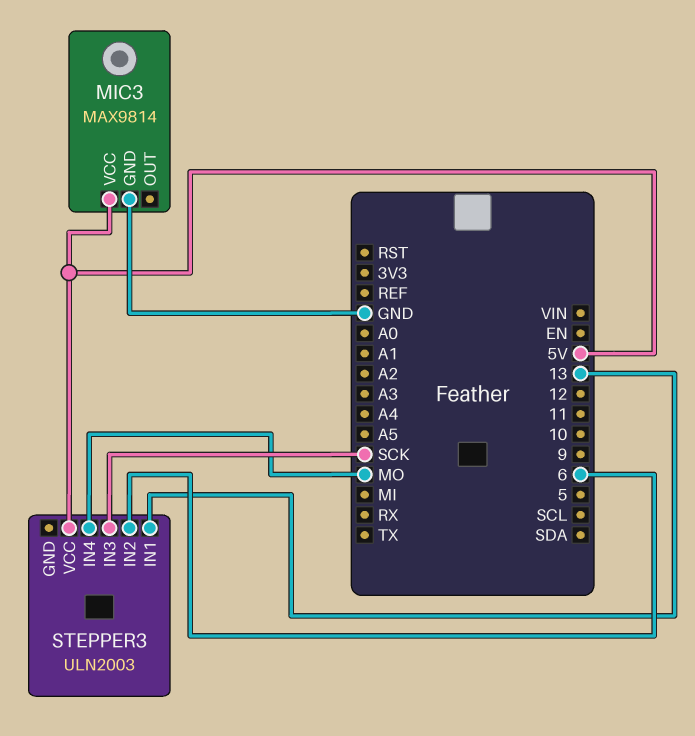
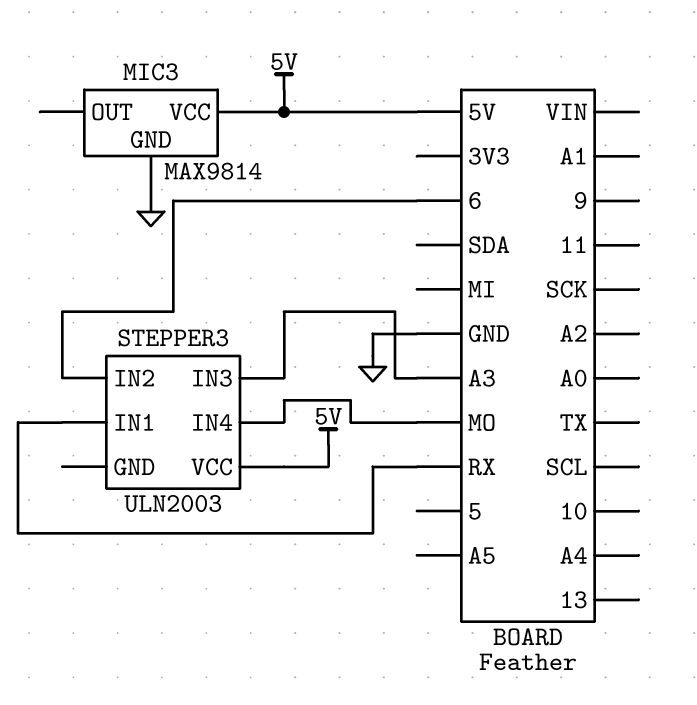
STEPPER3 pin IN1: 13 -> RX
STEPPER3 pin IN3: SCK -> A3

